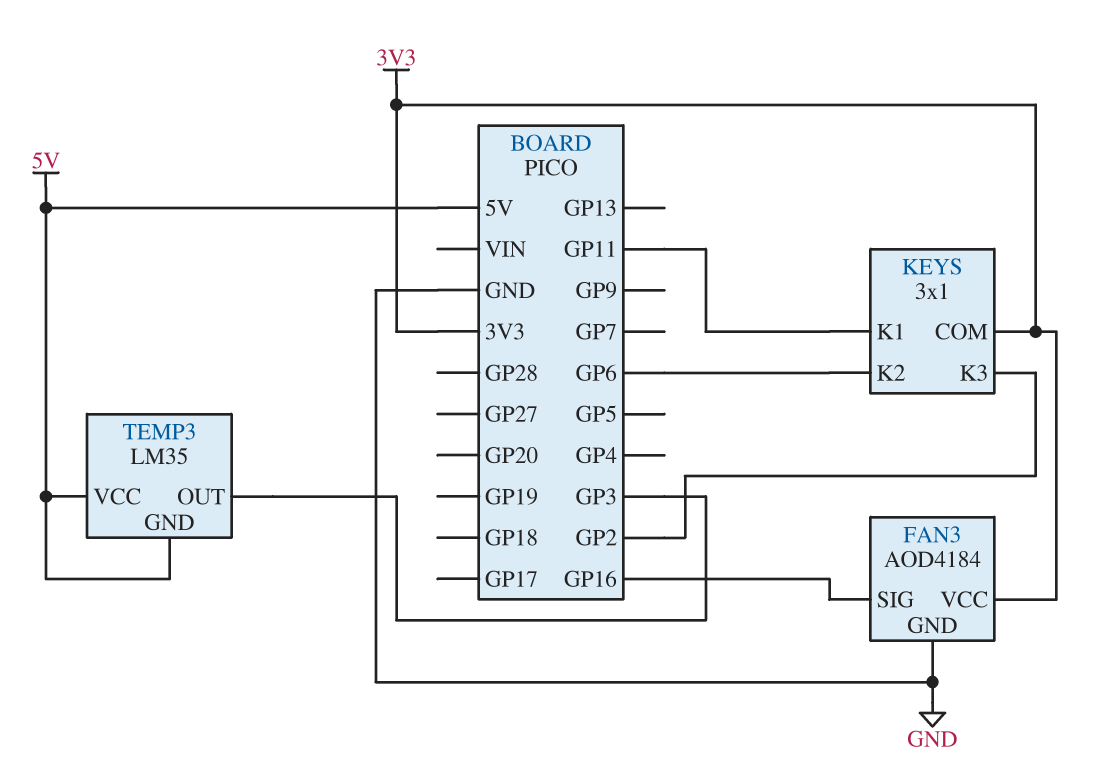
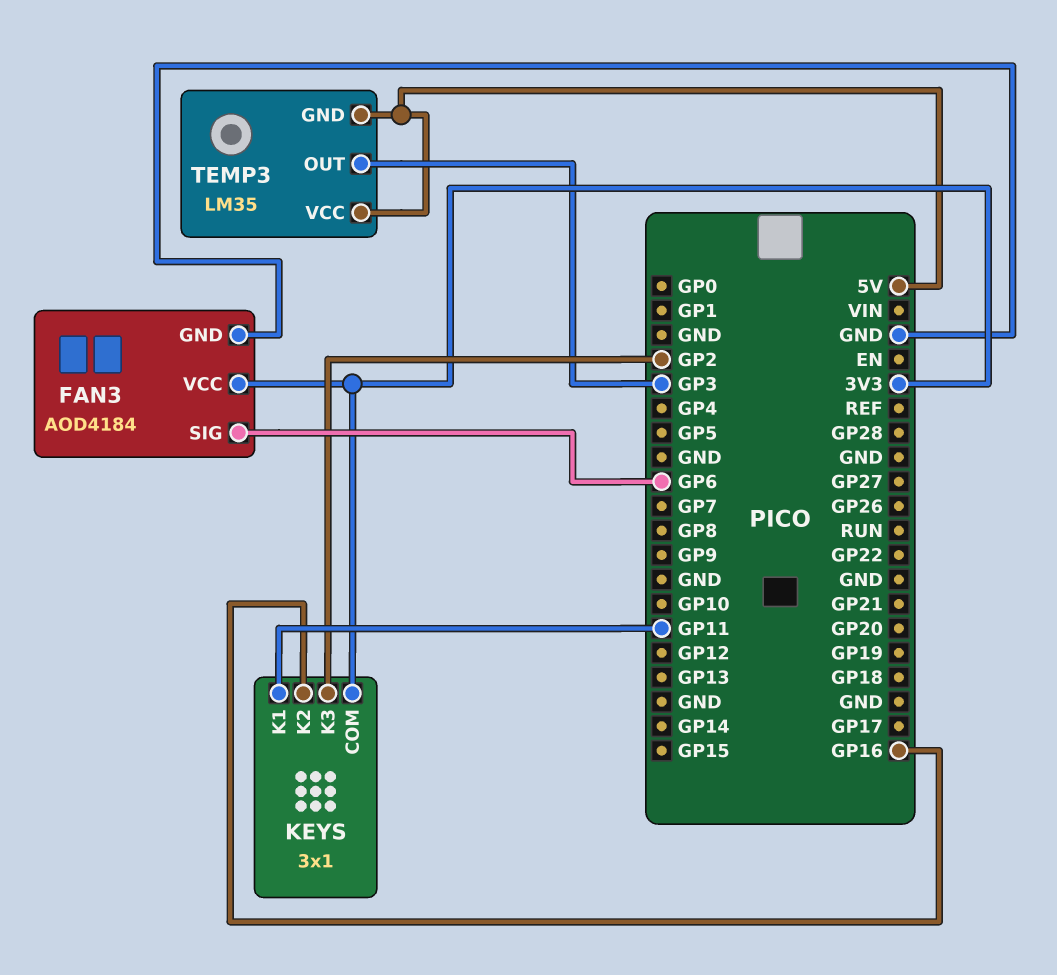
FAN3 pin SIG: GP16 -> GP6
KEYS pin K2: GP6 -> GP16

